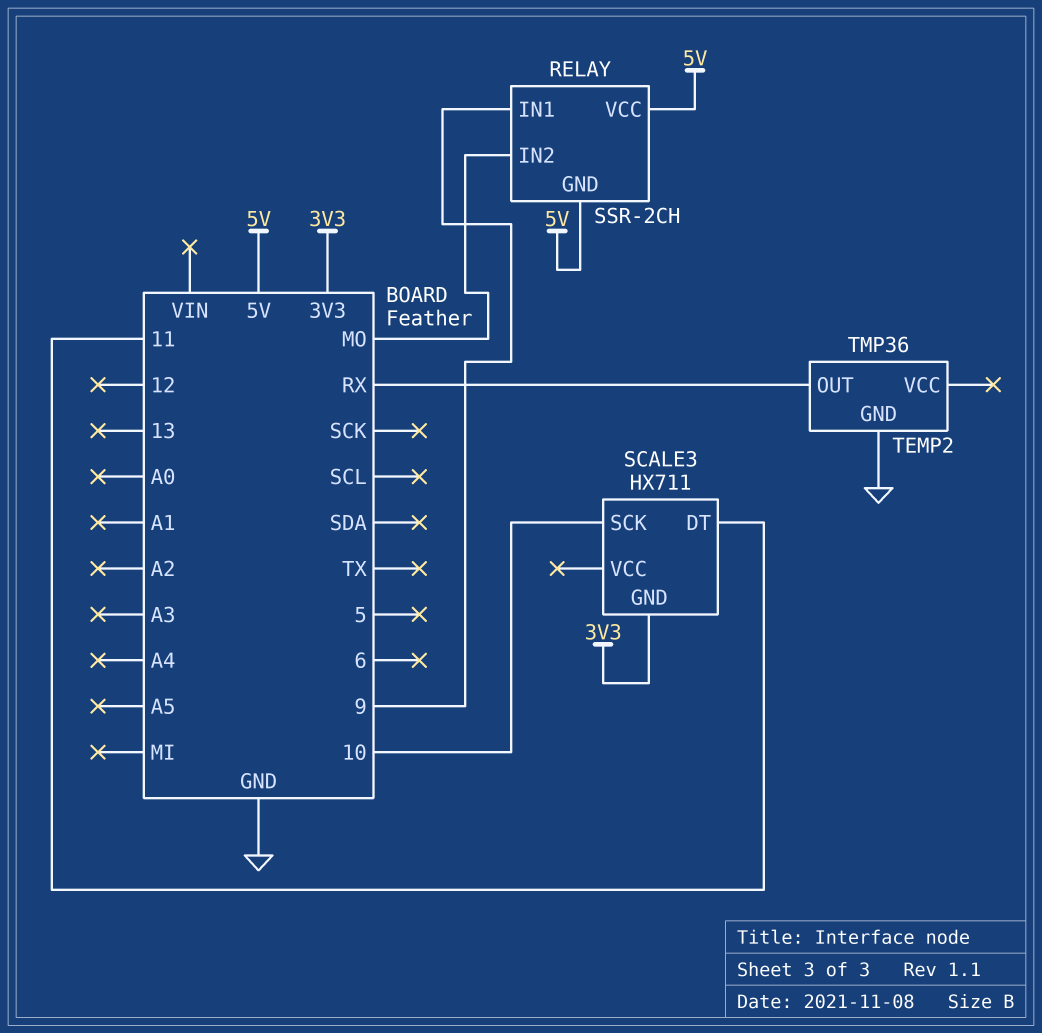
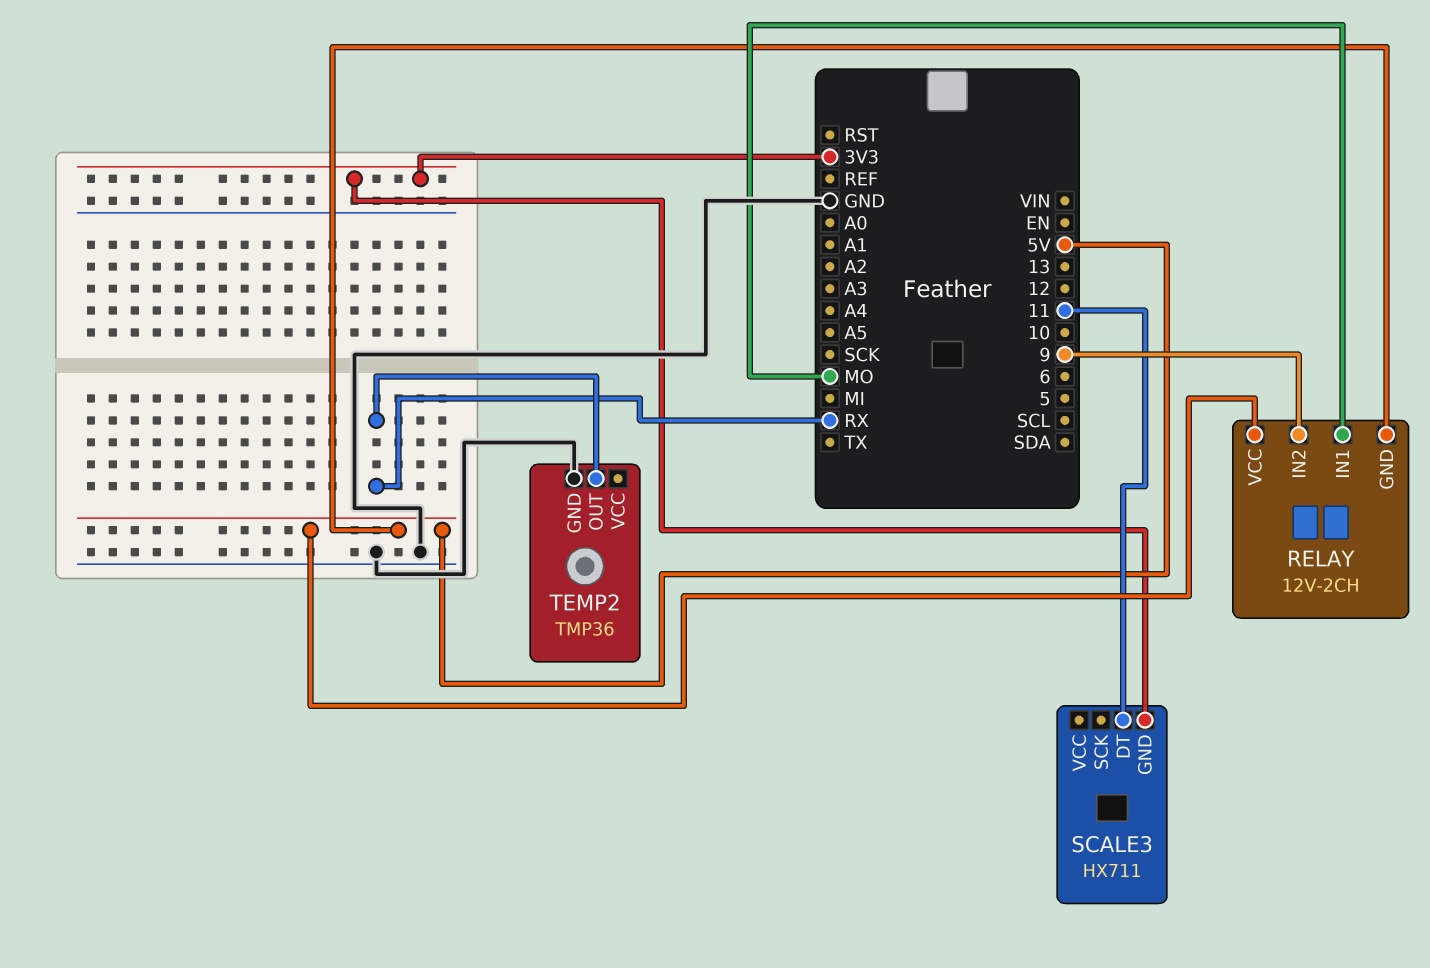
RELAY: SSR-2CH -> 12V-2CH
RELAY pin IN1: 9 -> MO
RELAY pin IN2: MO -> 9
SCALE3 pin SCK: 10 -> none

